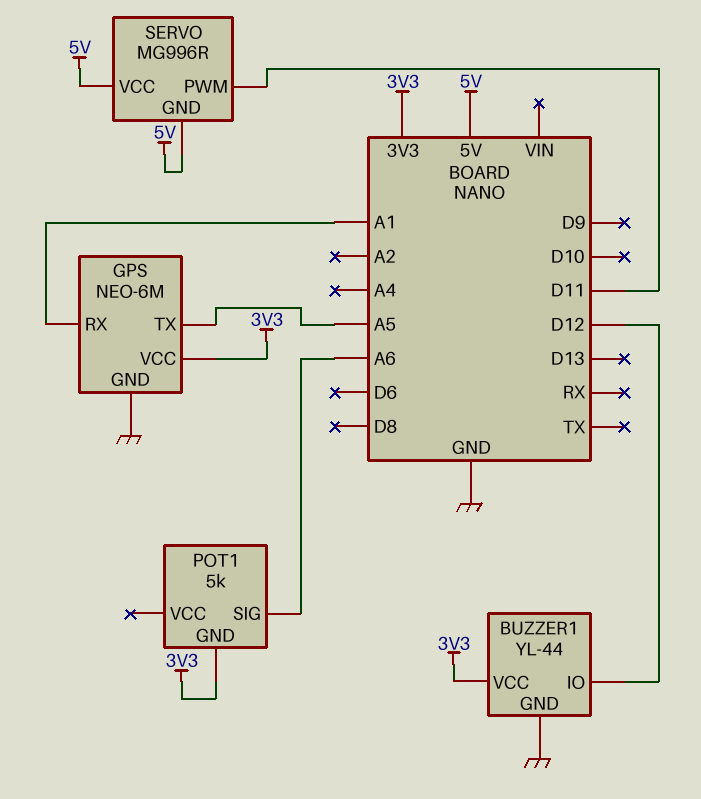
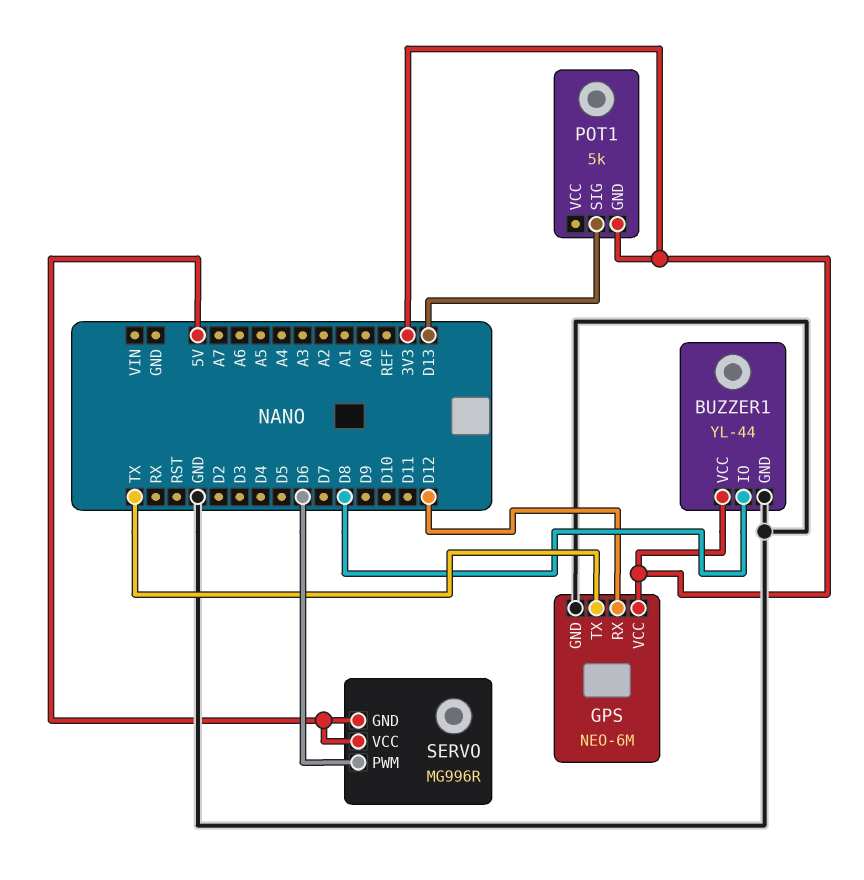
BUZZER1 pin IO: D12 -> D8
GPS pin RX: A1 -> D12
GPS pin TX: A5 -> TX
POT1 pin SIG: A6 -> D13
SERVO pin PWM: D11 -> D6

